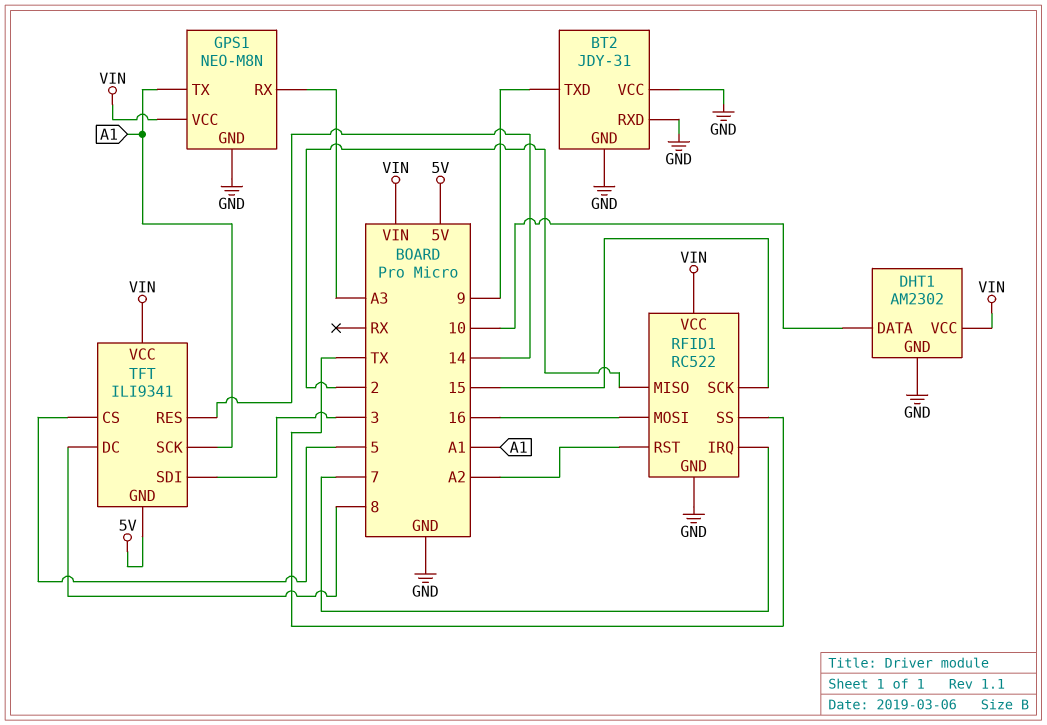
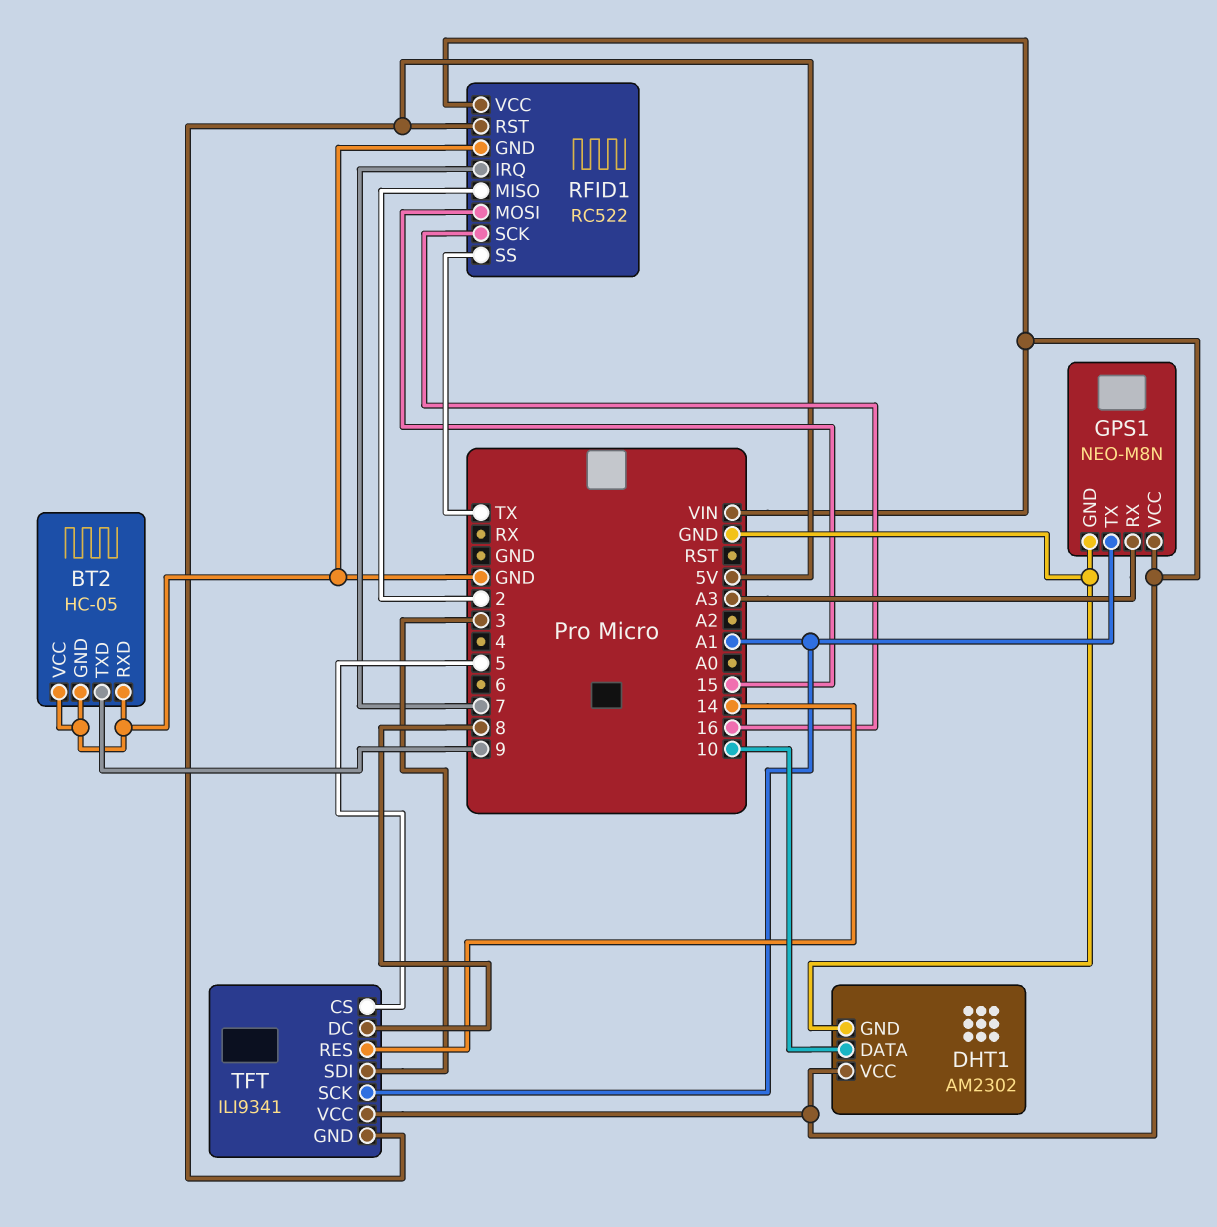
BT2: JDY-31 -> HC-05
RFID1 pin MOSI: 16 -> 15
RFID1 pin RST: A2 -> 5V
RFID1 pin SCK: 15 -> 16

